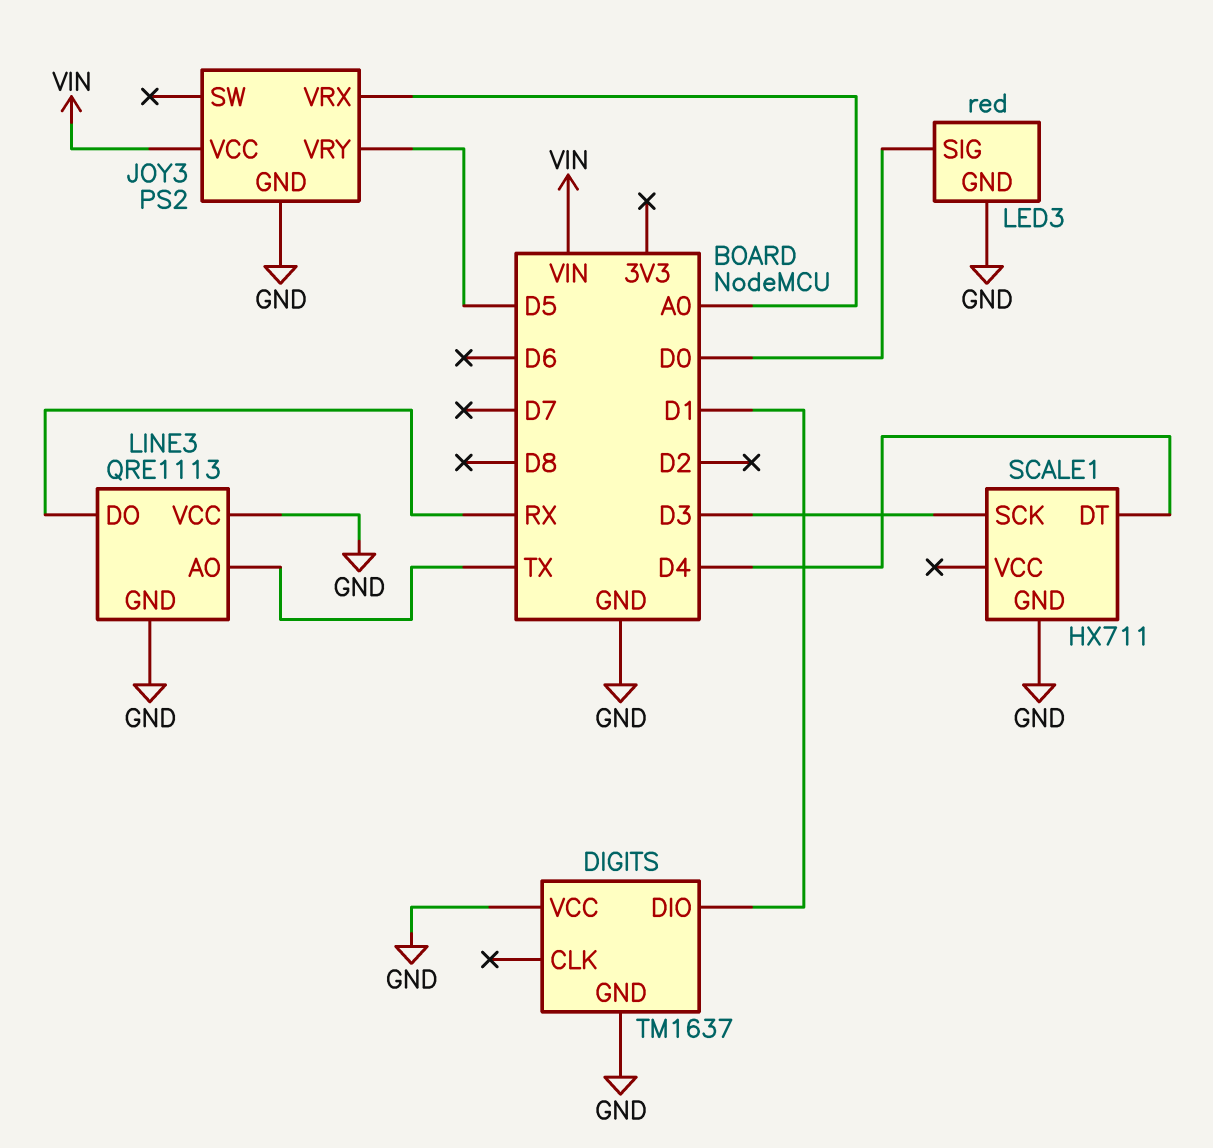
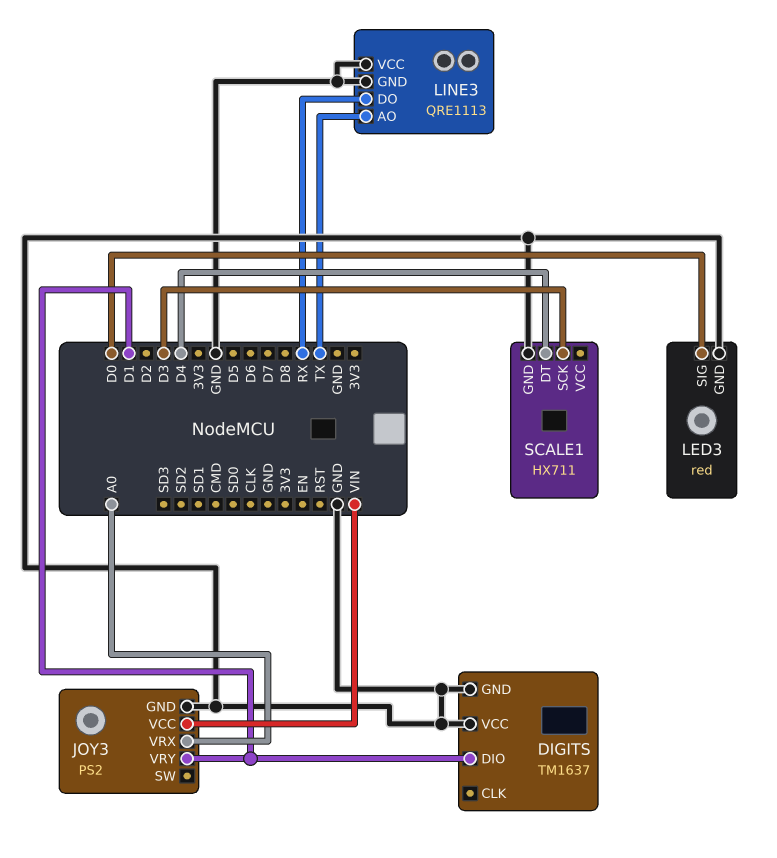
JOY3 pin VRY: D5 -> D1

